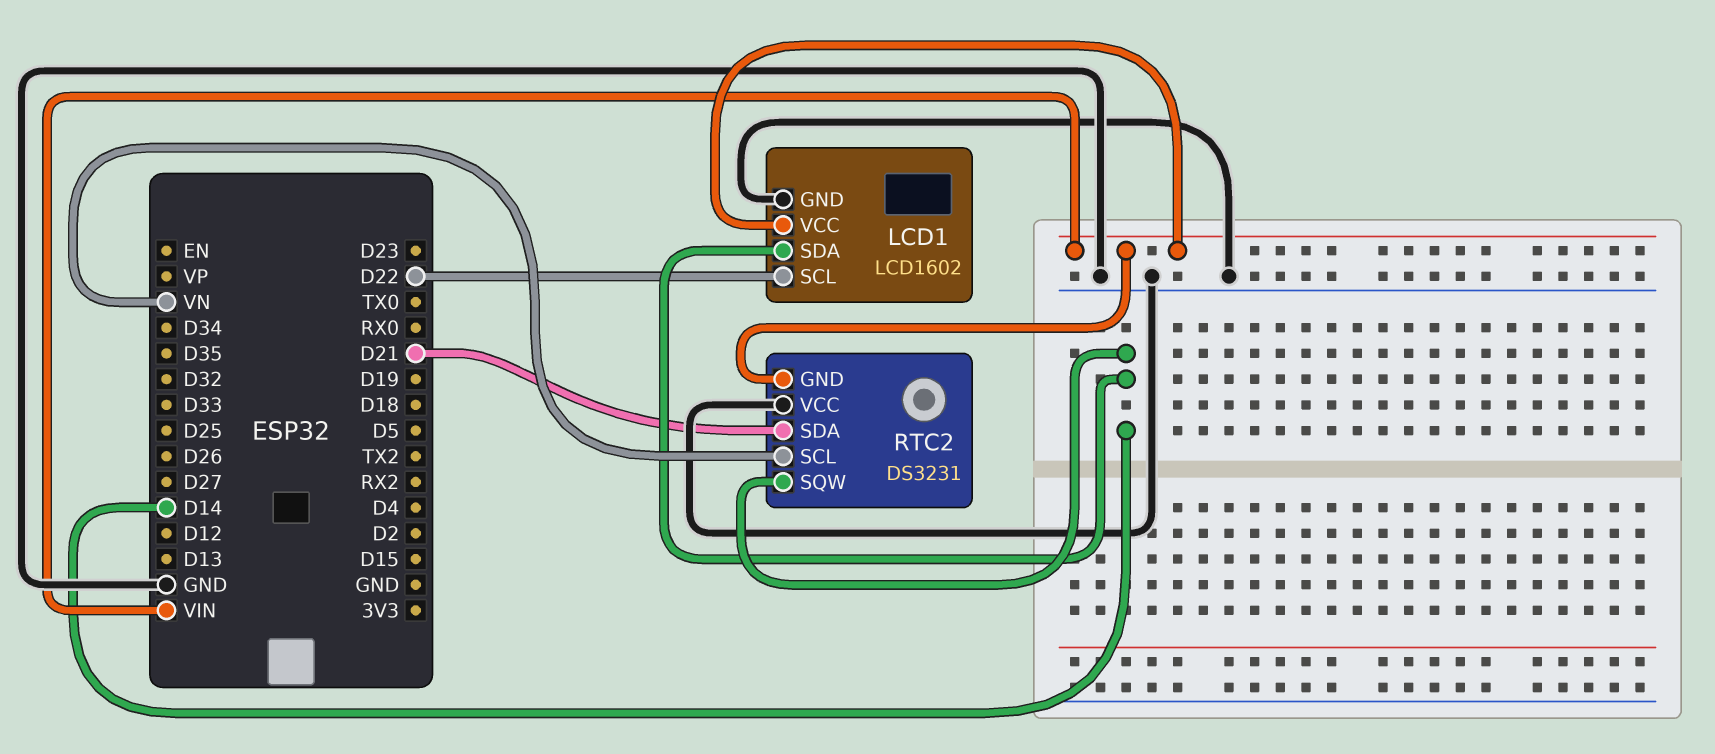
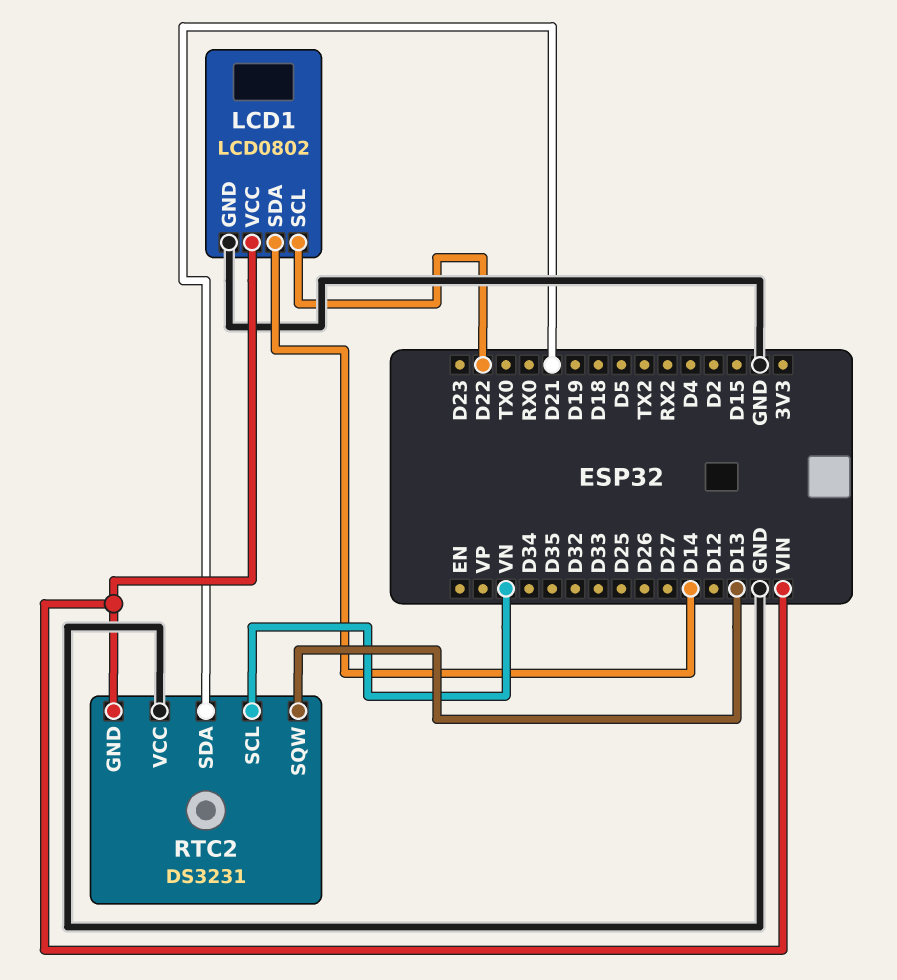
LCD1: LCD1602 -> LCD0802
RTC2 pin SQW: D14 -> D13

